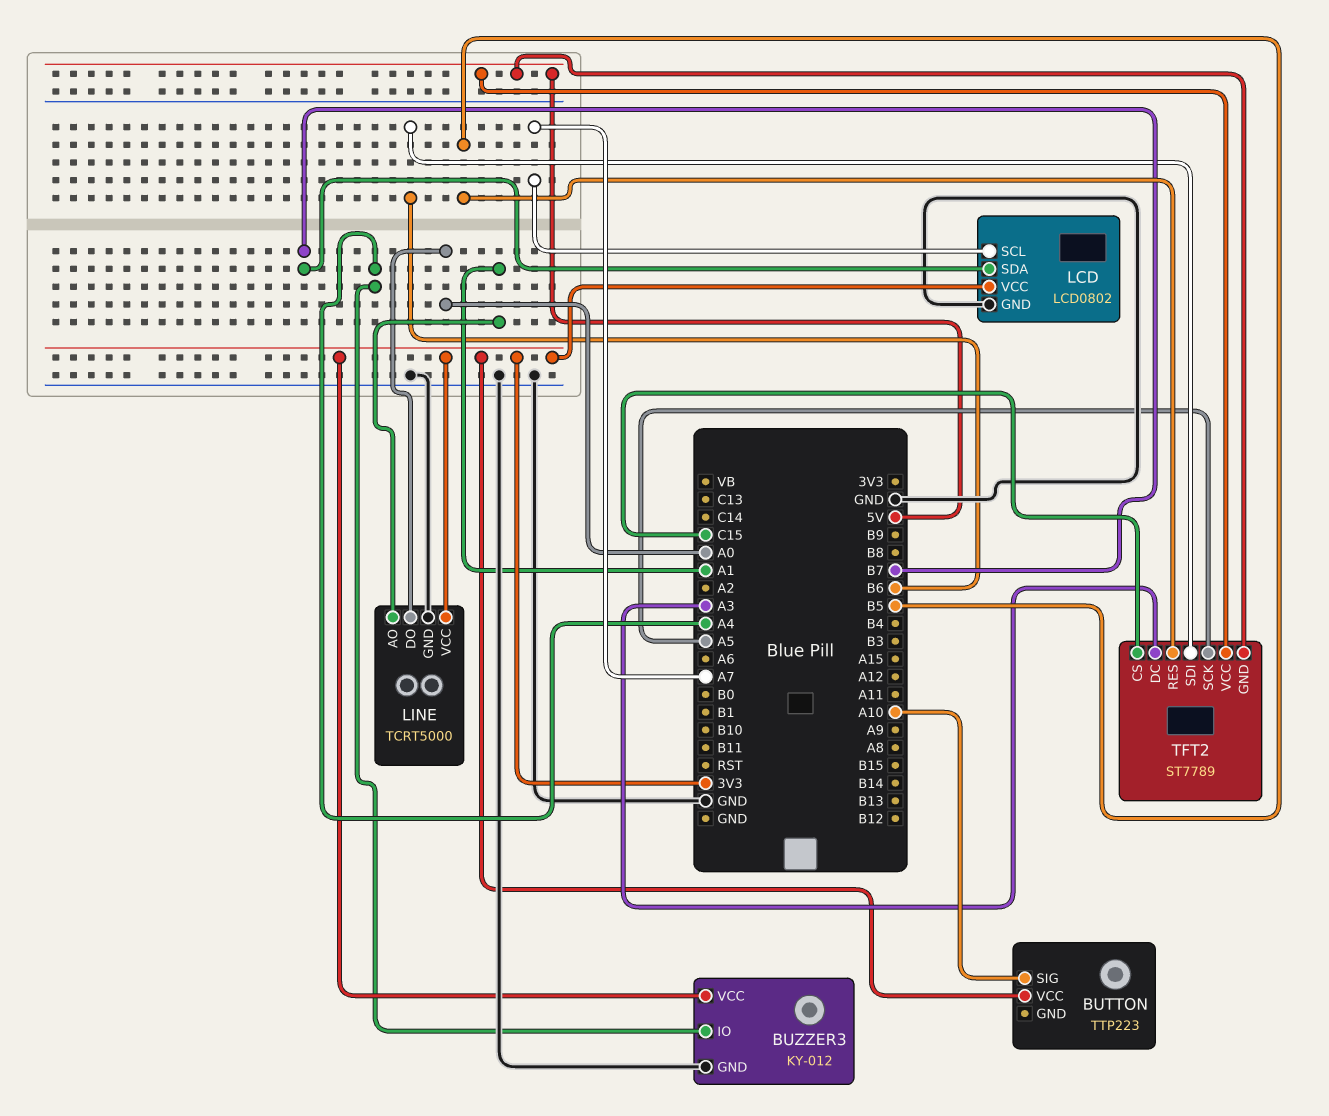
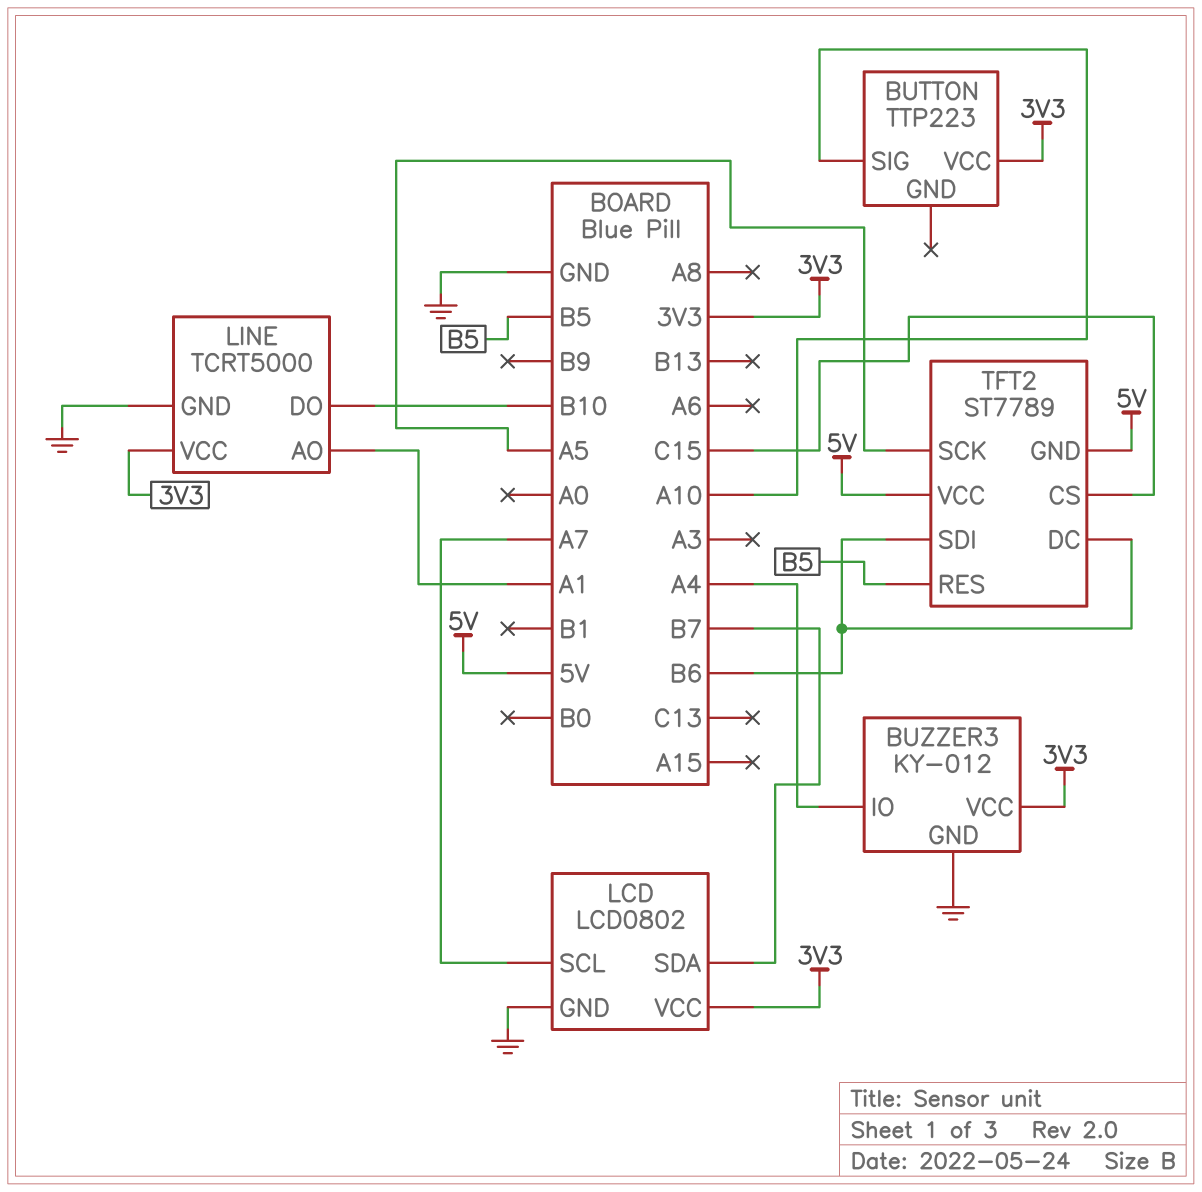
LINE pin DO: A0 -> B10
TFT2 pin DC: A3 -> B6

